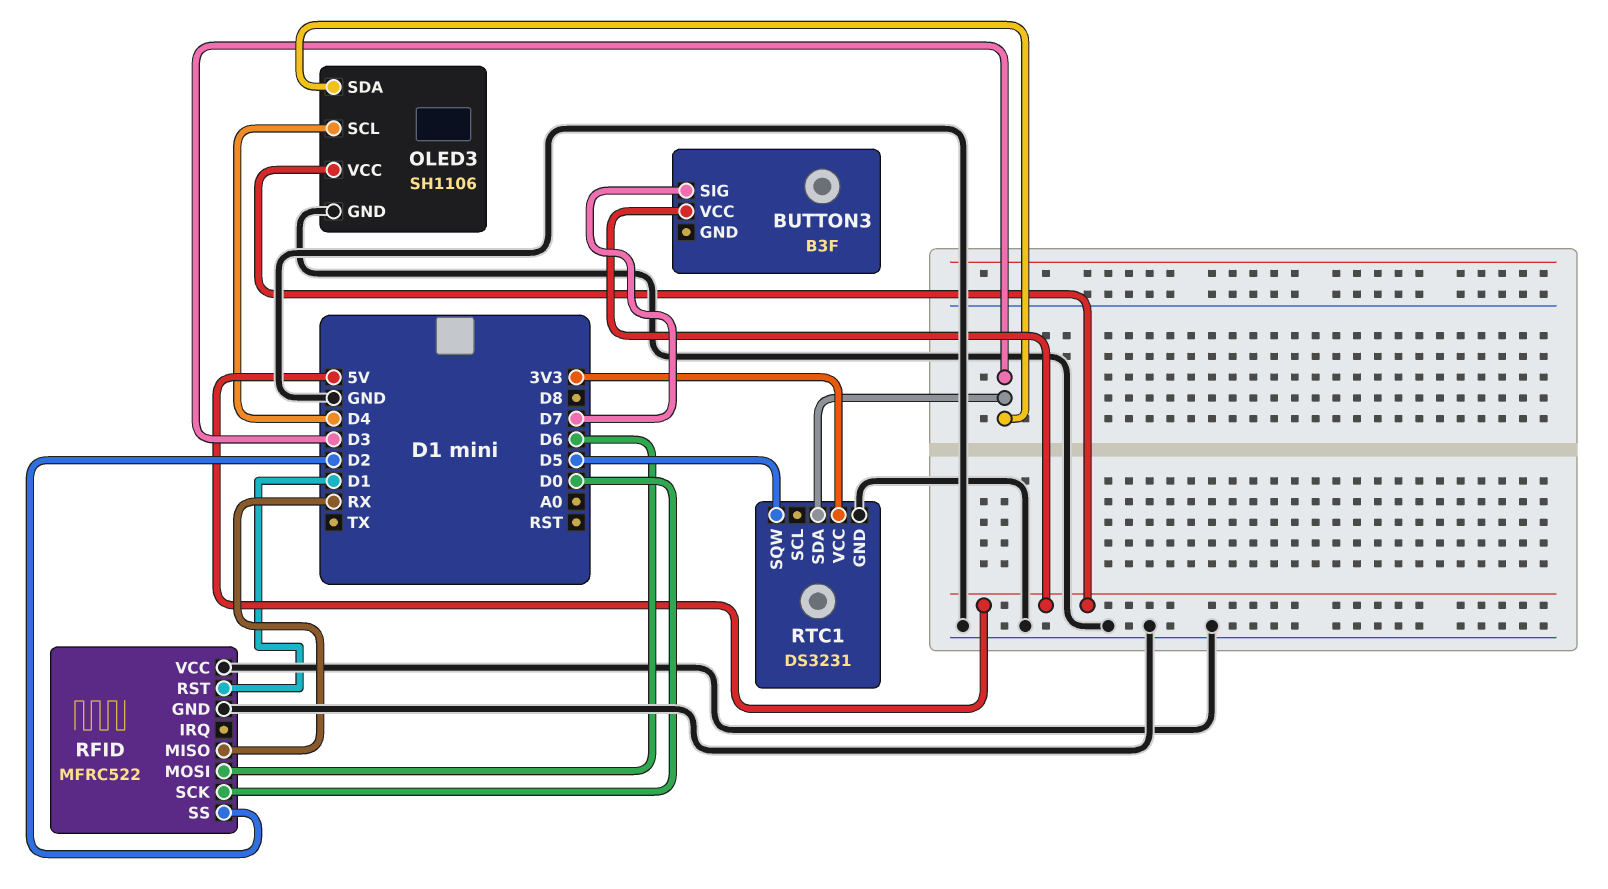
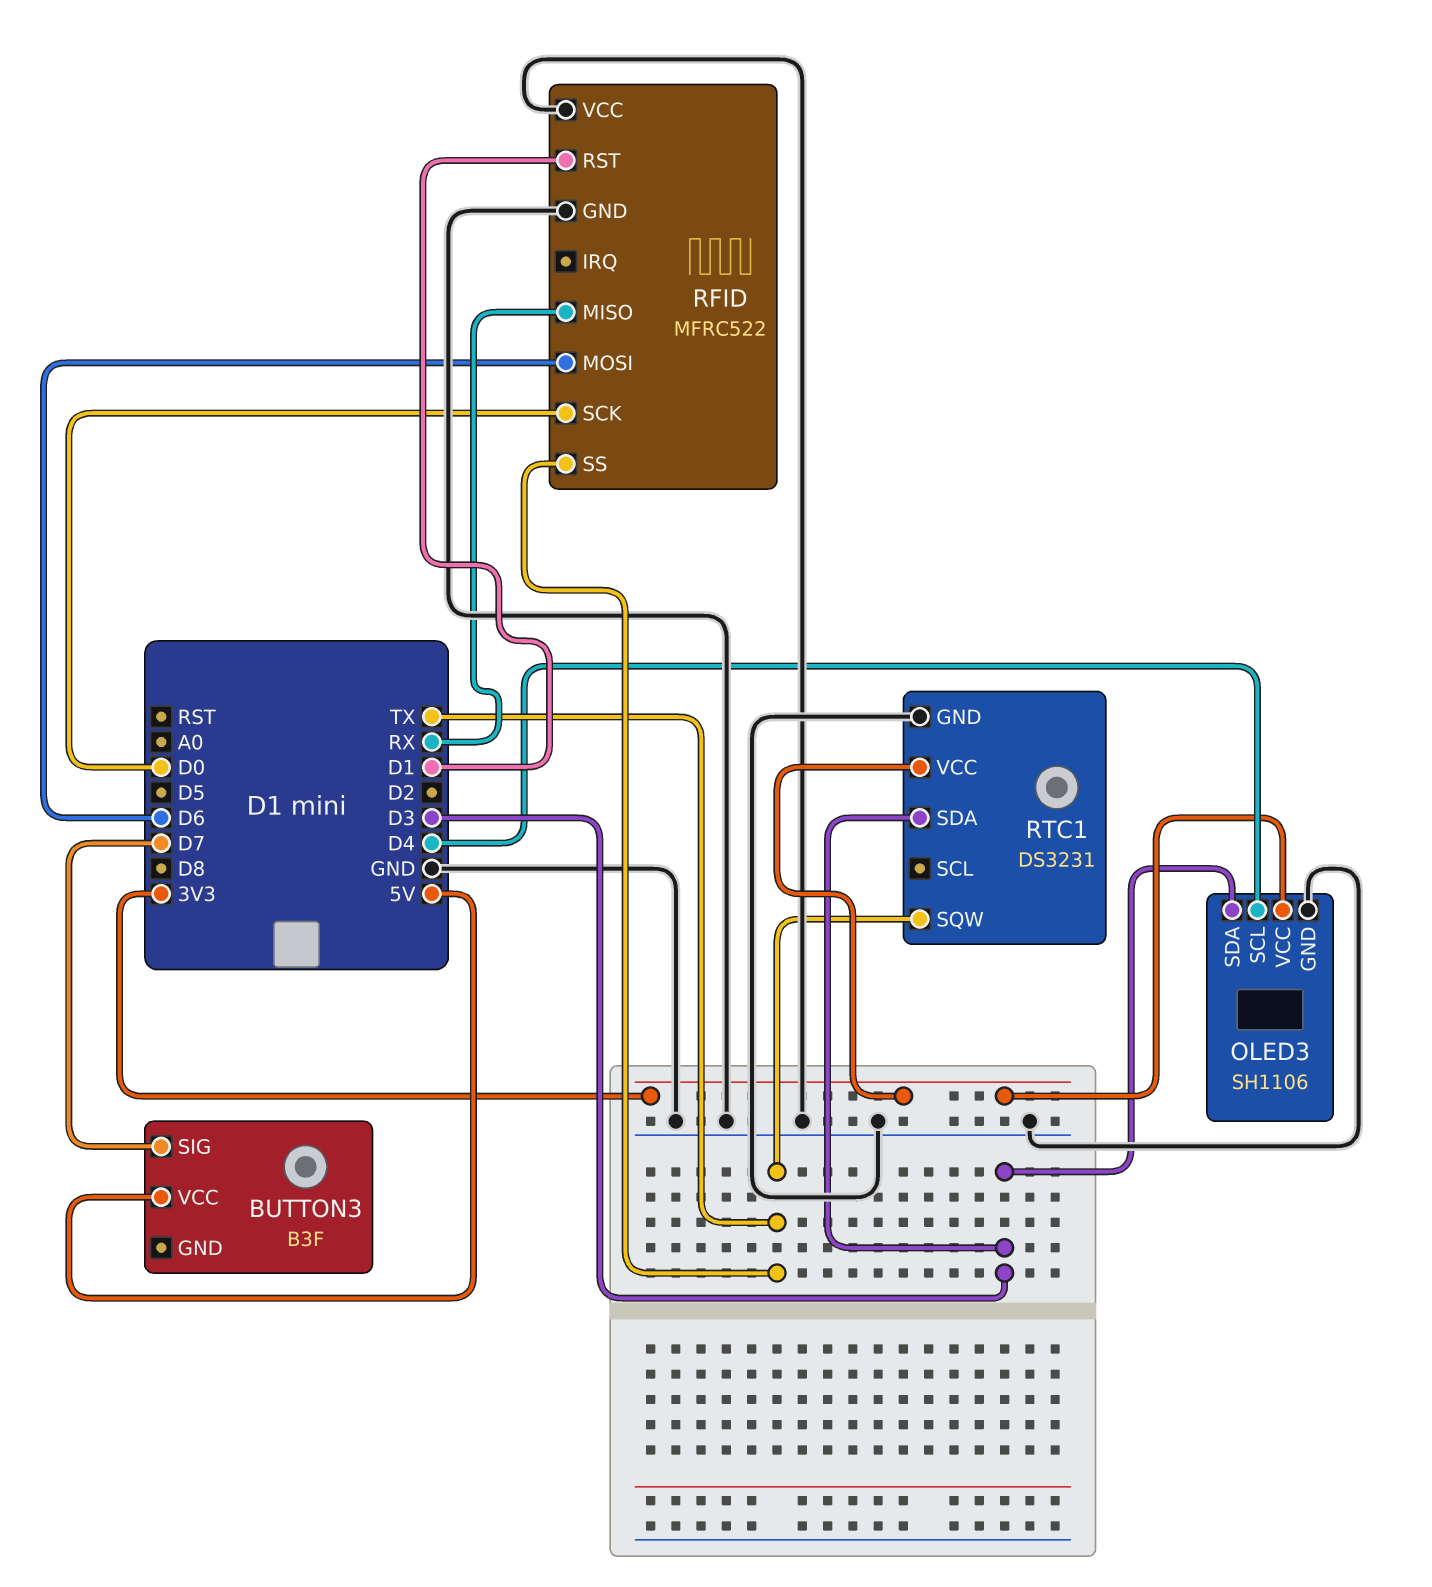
OLED3 pin VCC: 5V -> 3V3
RFID pin SS: D2 -> TX
RTC1 pin SQW: D5 -> TX

